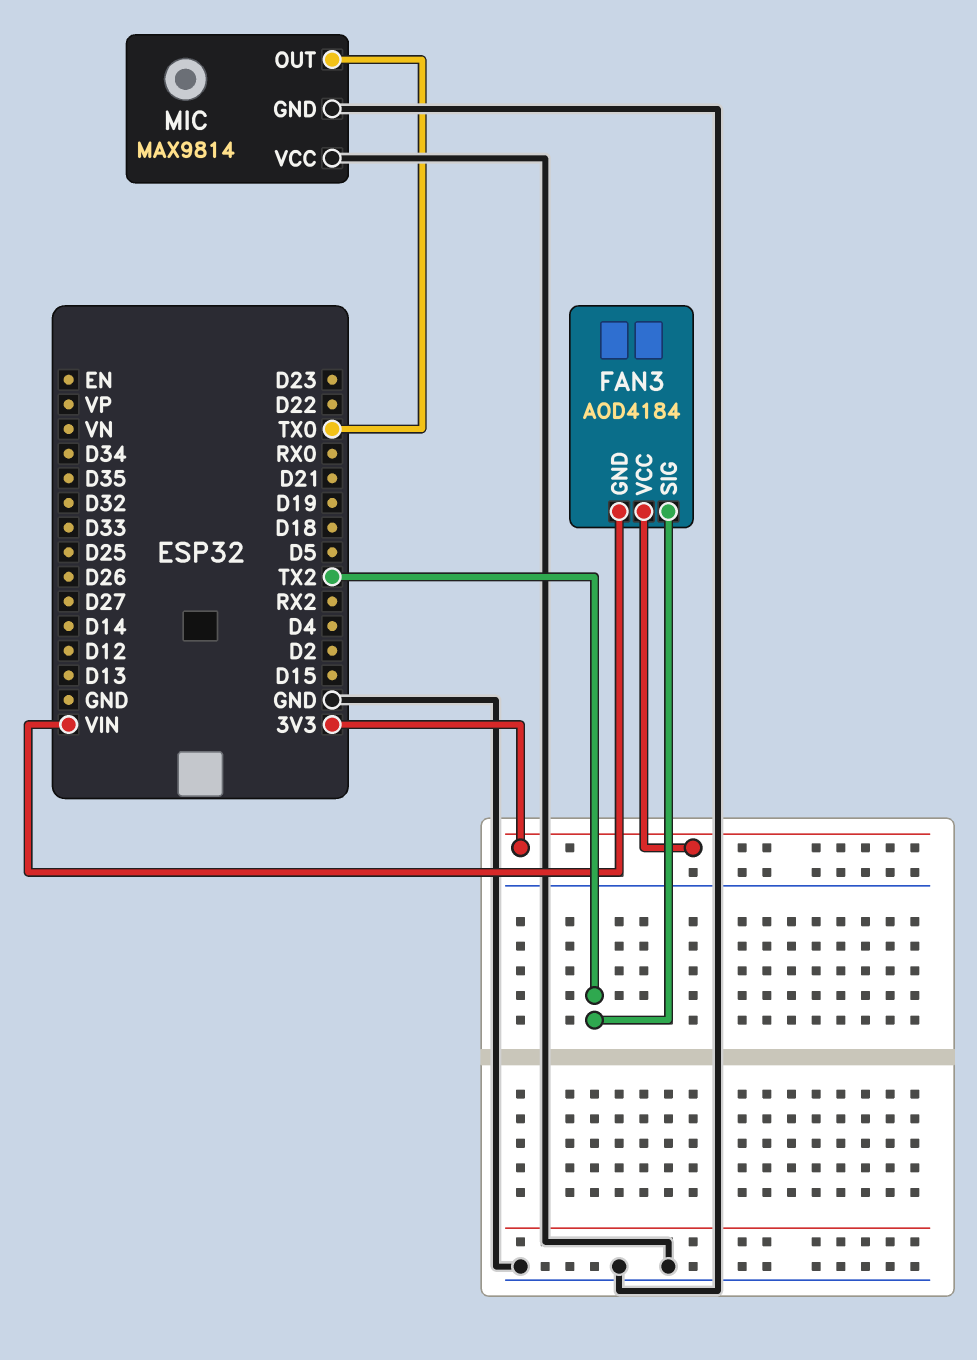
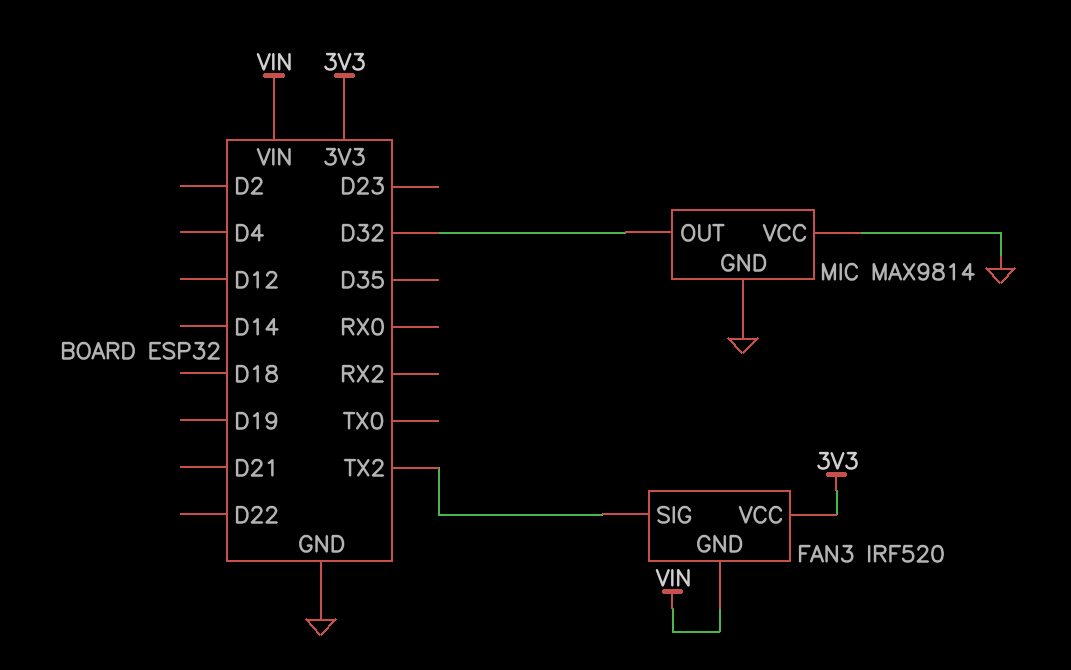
FAN3: AOD4184 -> IRF520
MIC pin OUT: TX0 -> D32

